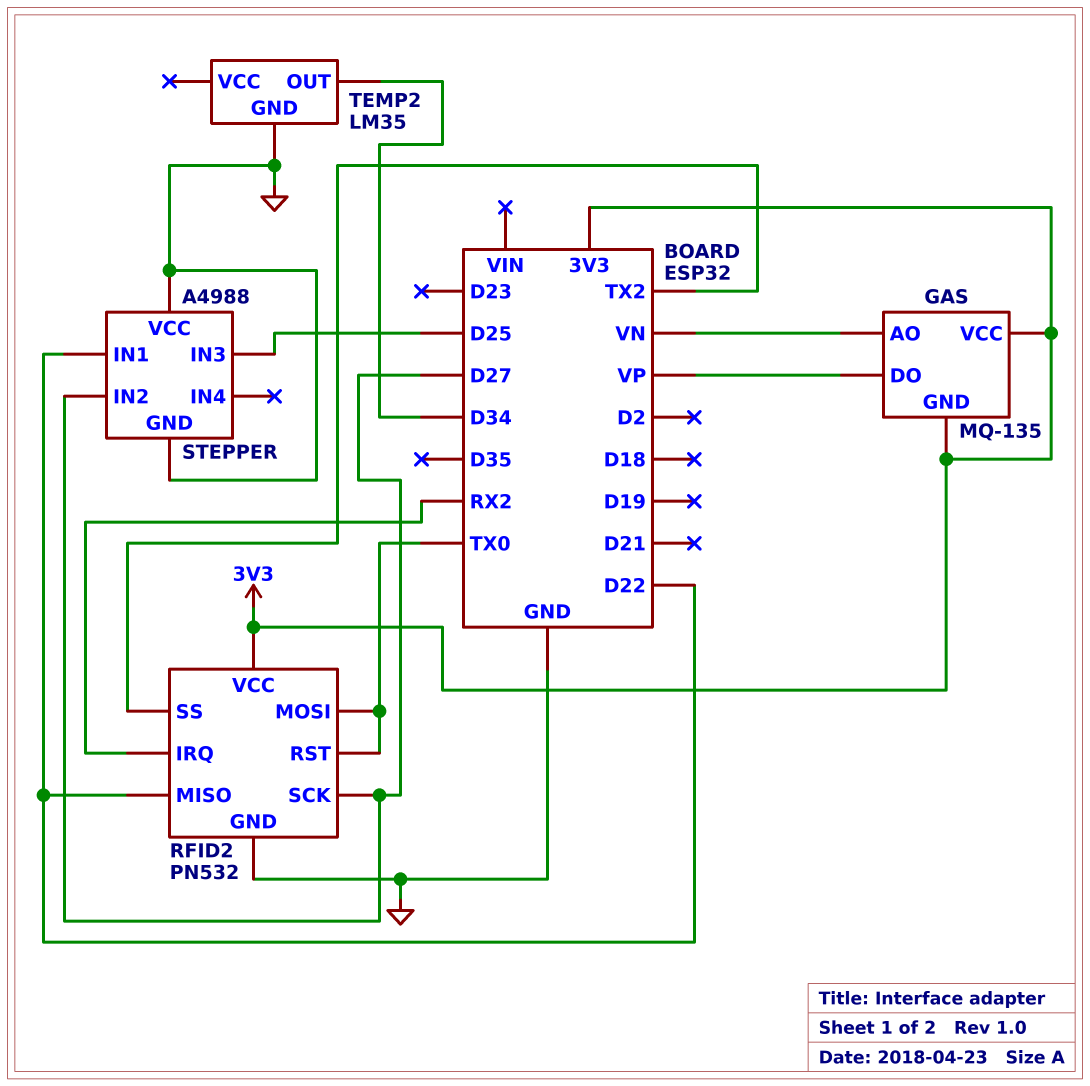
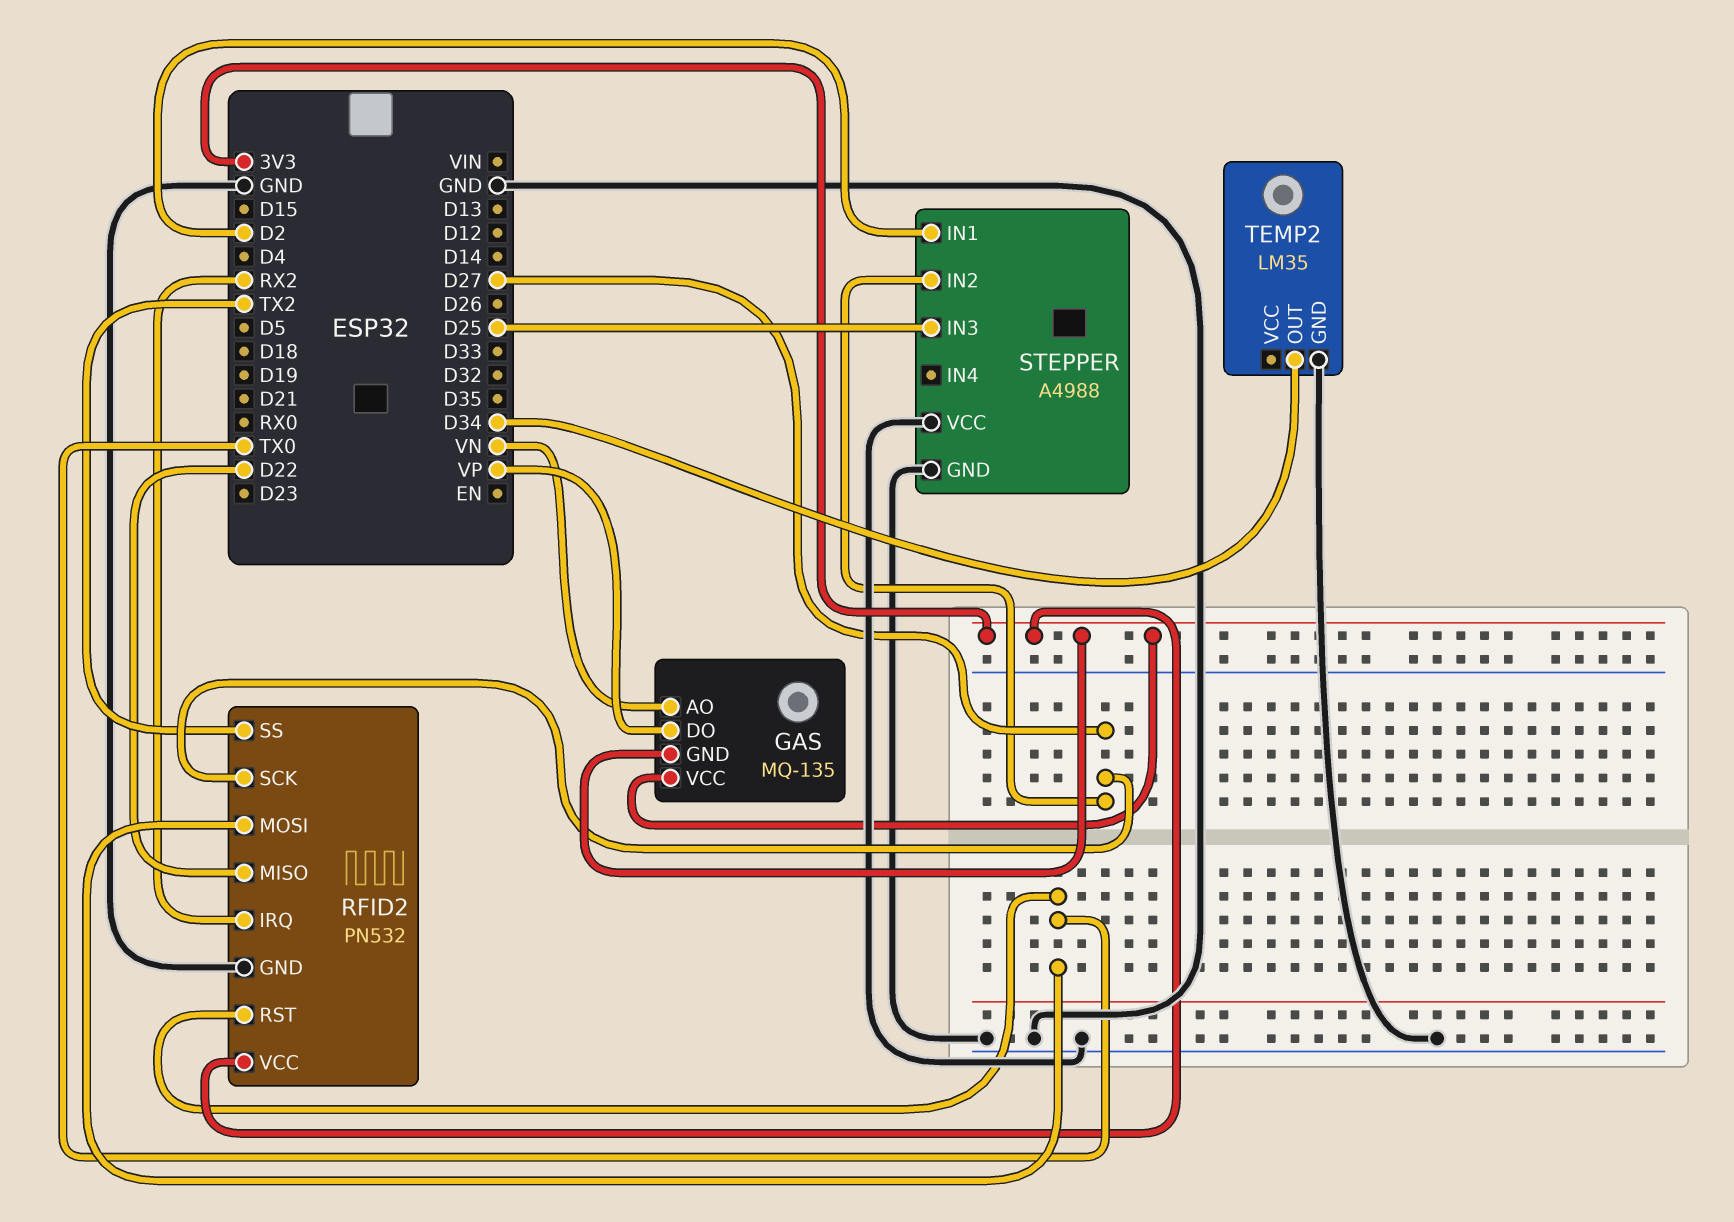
STEPPER pin IN1: D22 -> D2

